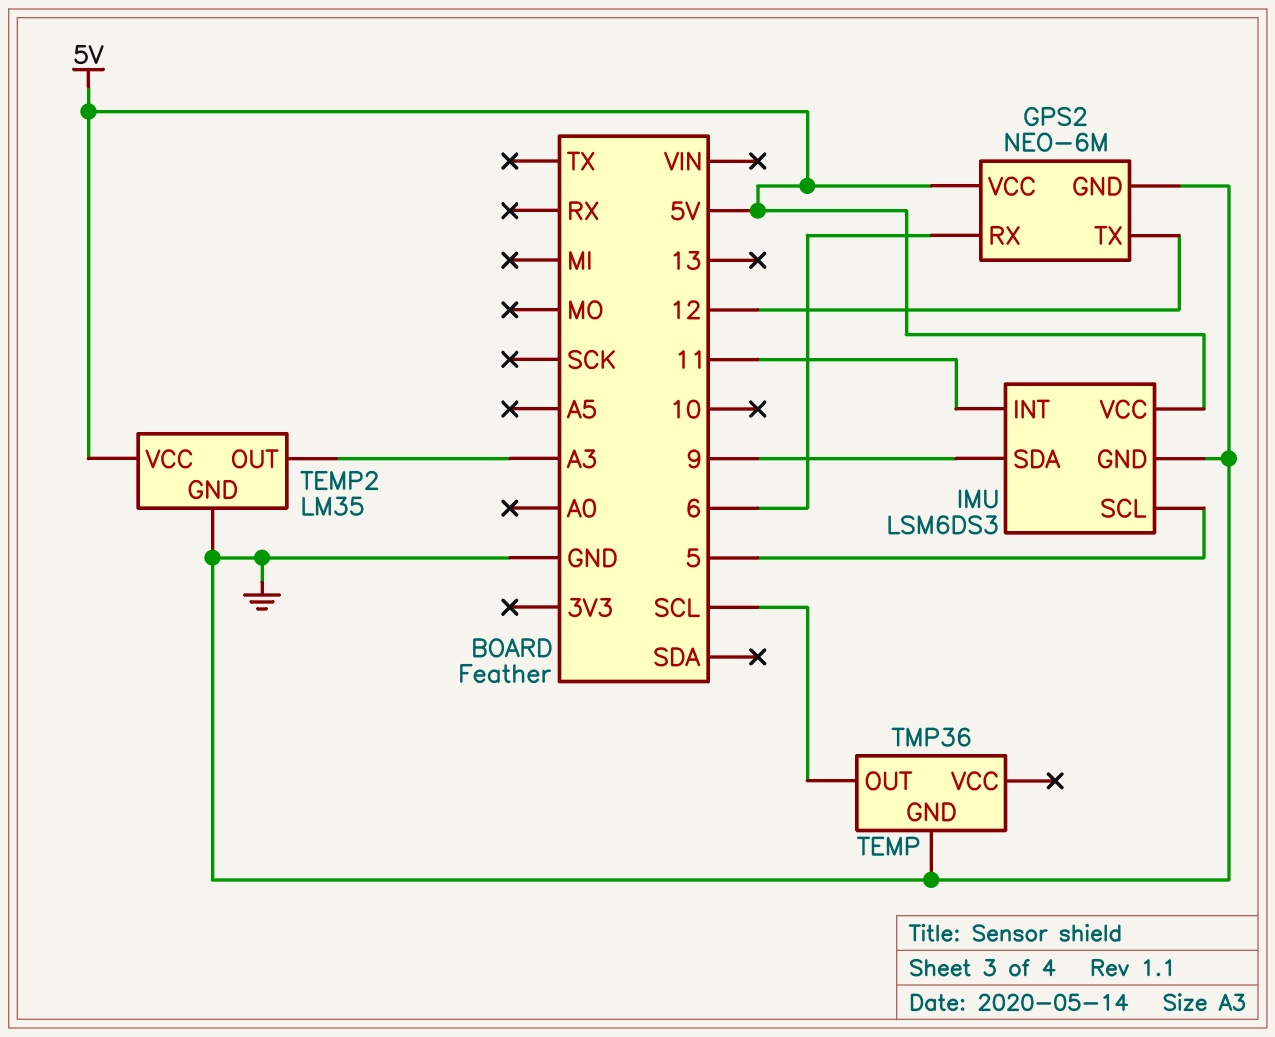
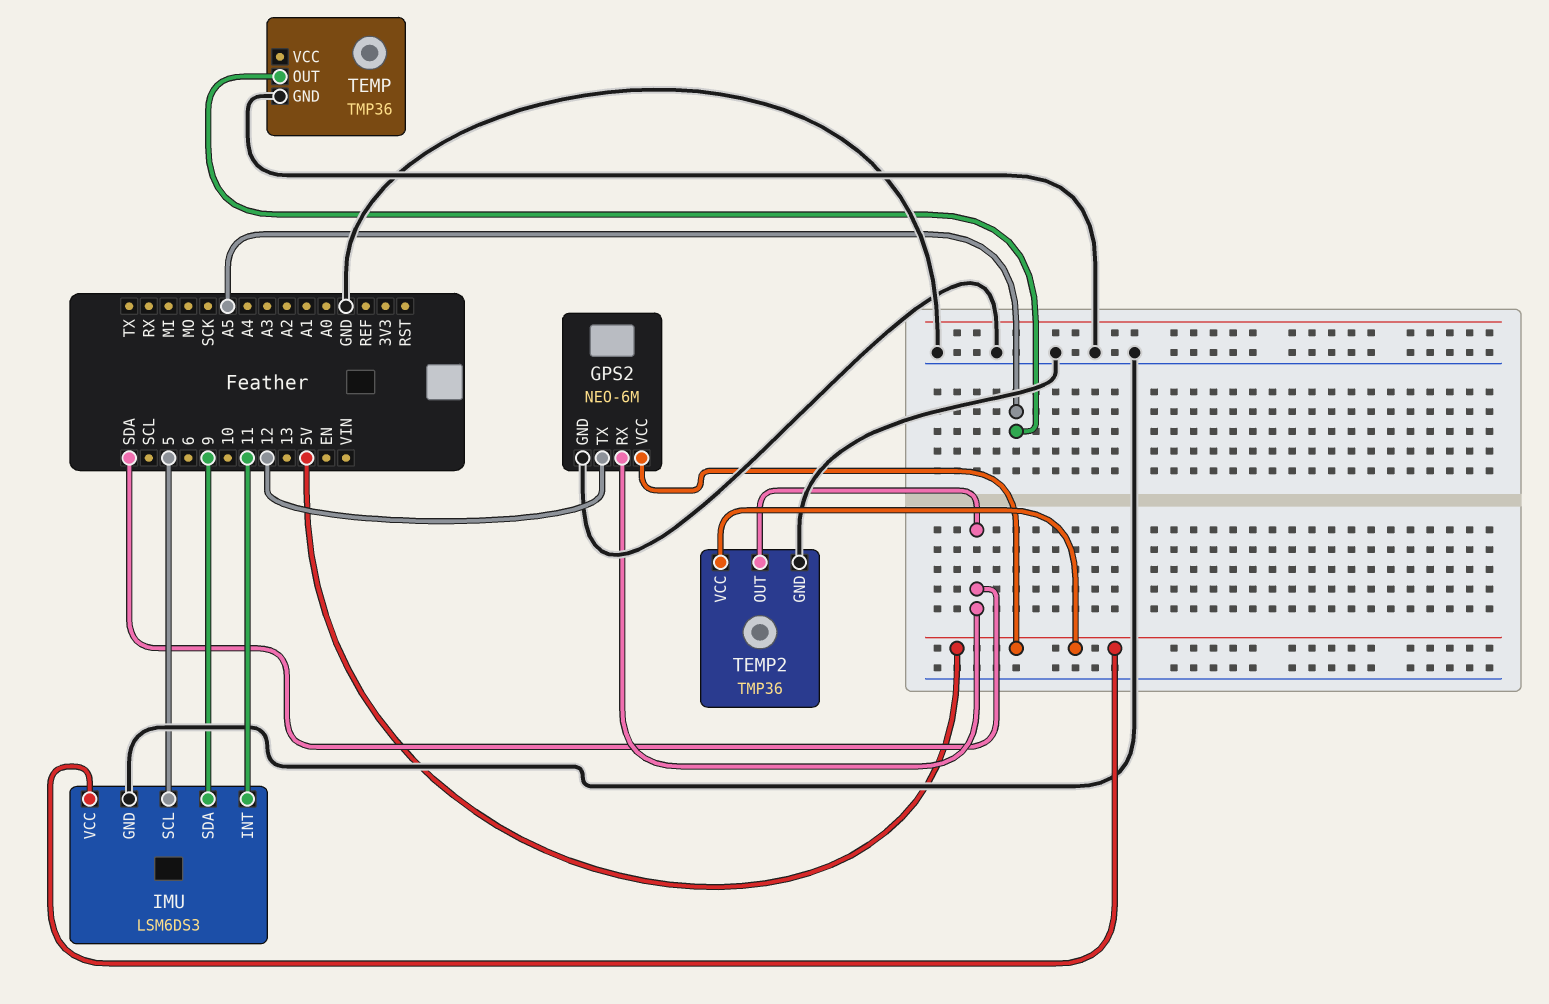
GPS2 pin RX: 6 -> SDA
TEMP pin OUT: SCL -> A5
TEMP2: LM35 -> TMP36
TEMP2 pin OUT: A3 -> SDA

